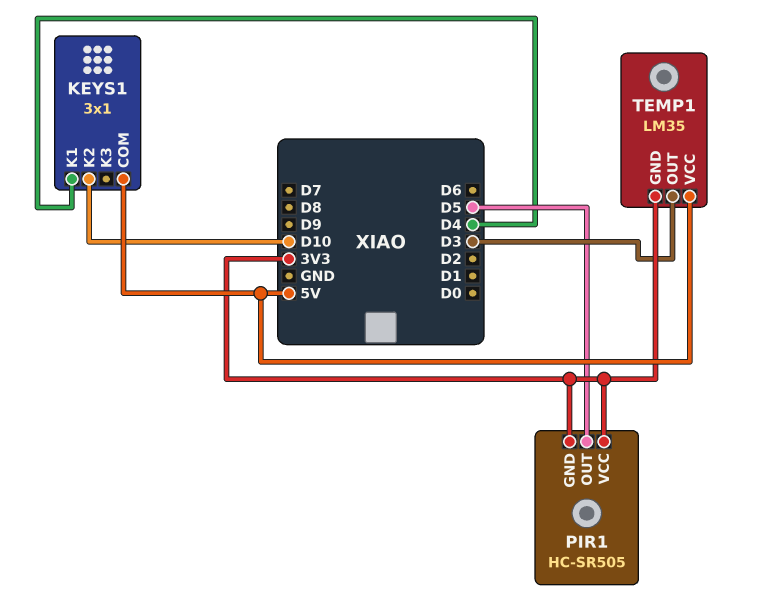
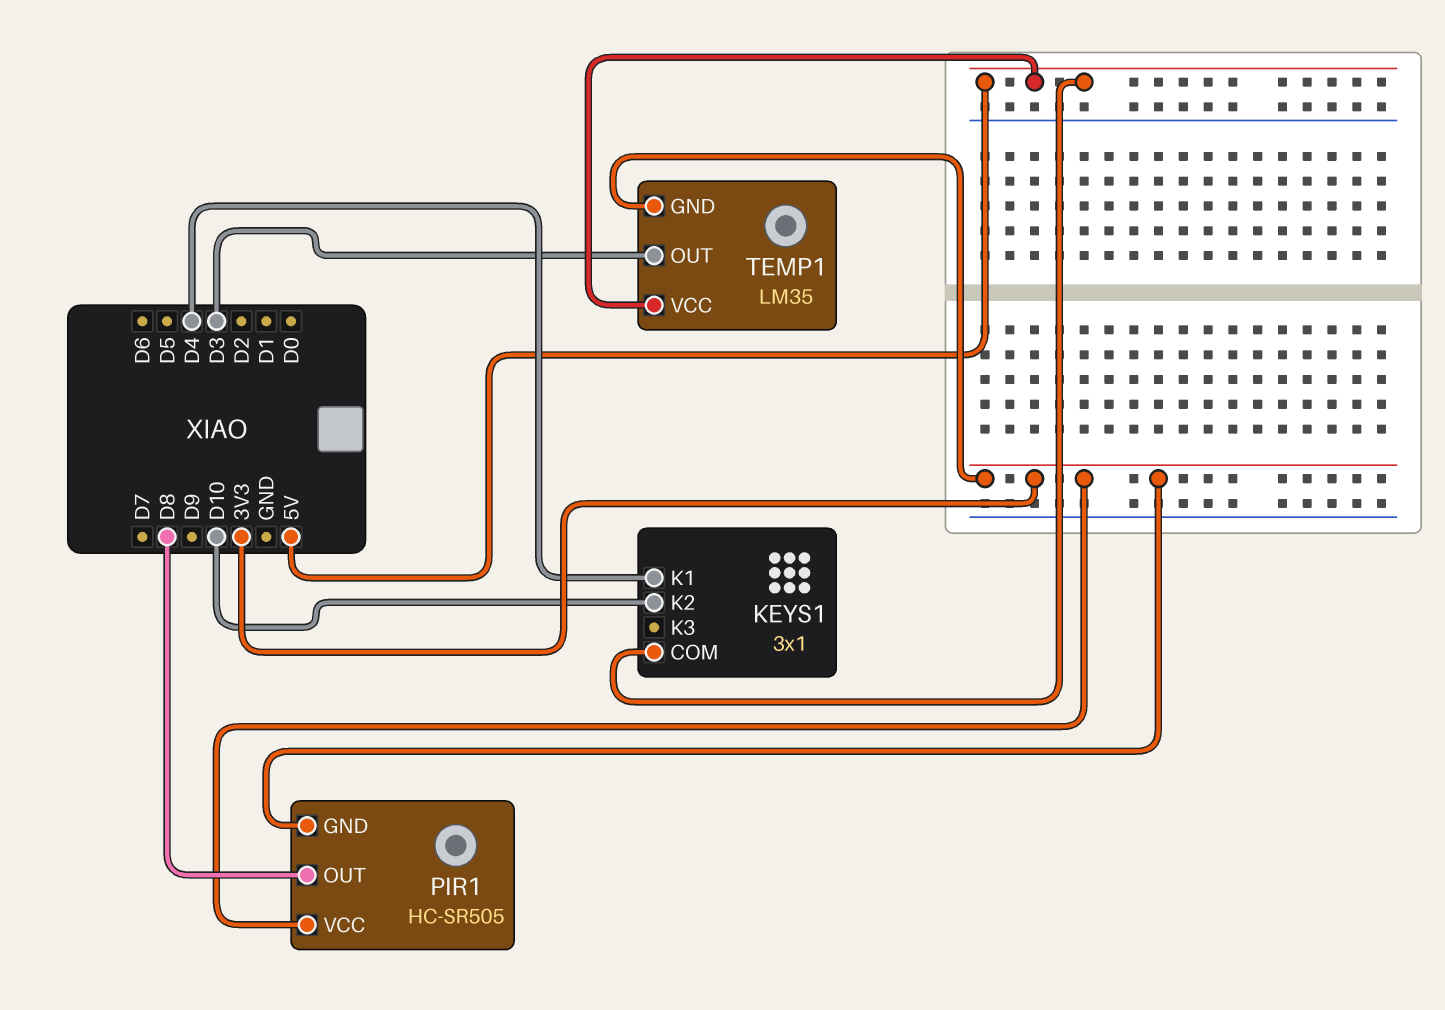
PIR1 pin OUT: D5 -> D8

